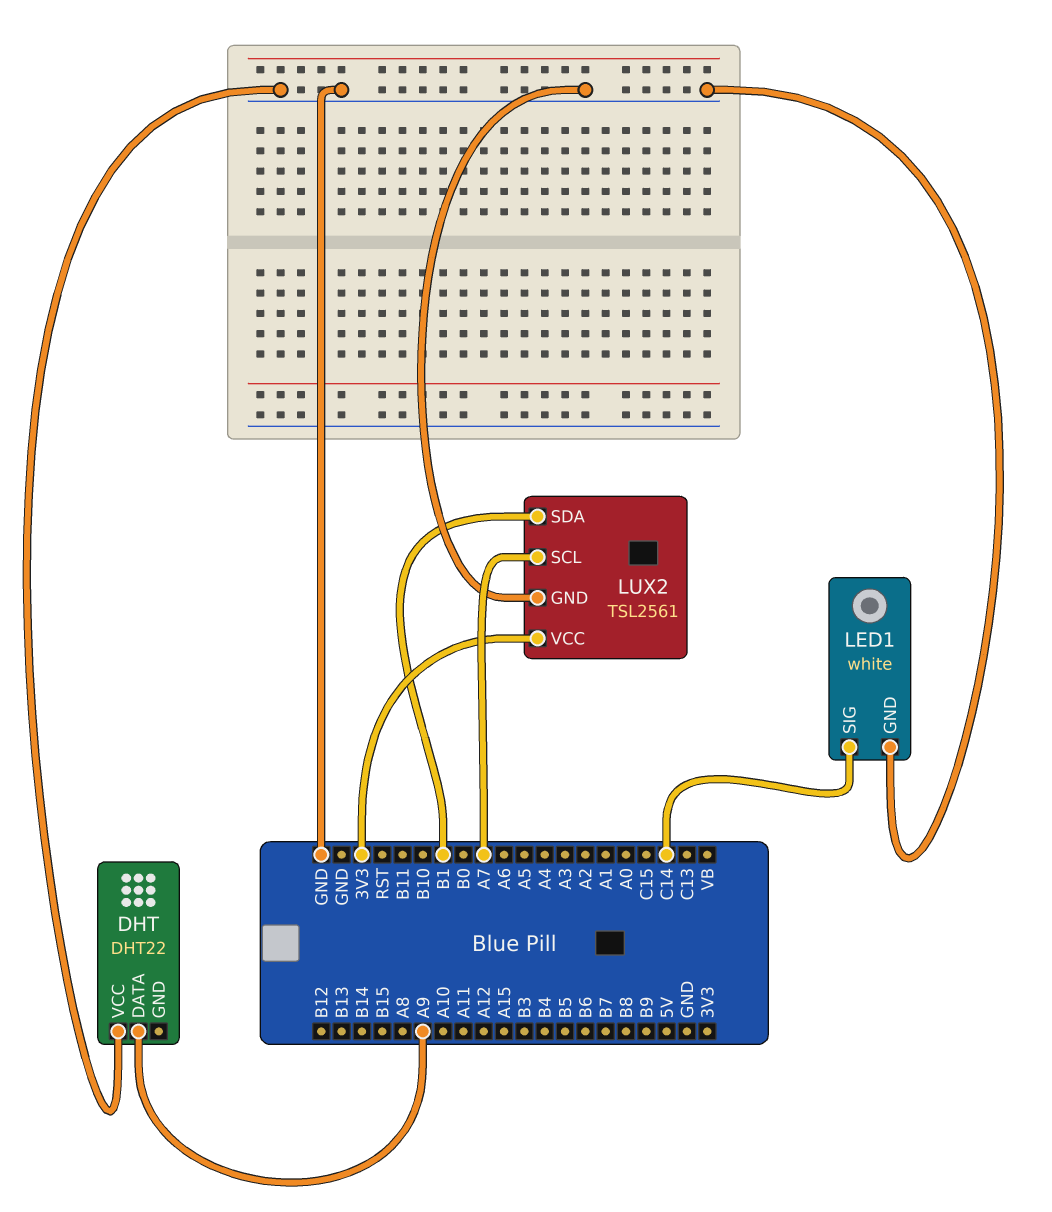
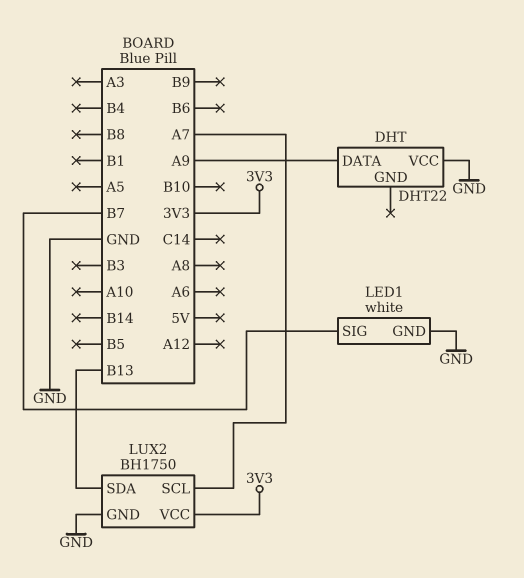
LED1 pin SIG: C14 -> B7
LUX2: TSL2561 -> BH1750
LUX2 pin SDA: B1 -> B13

